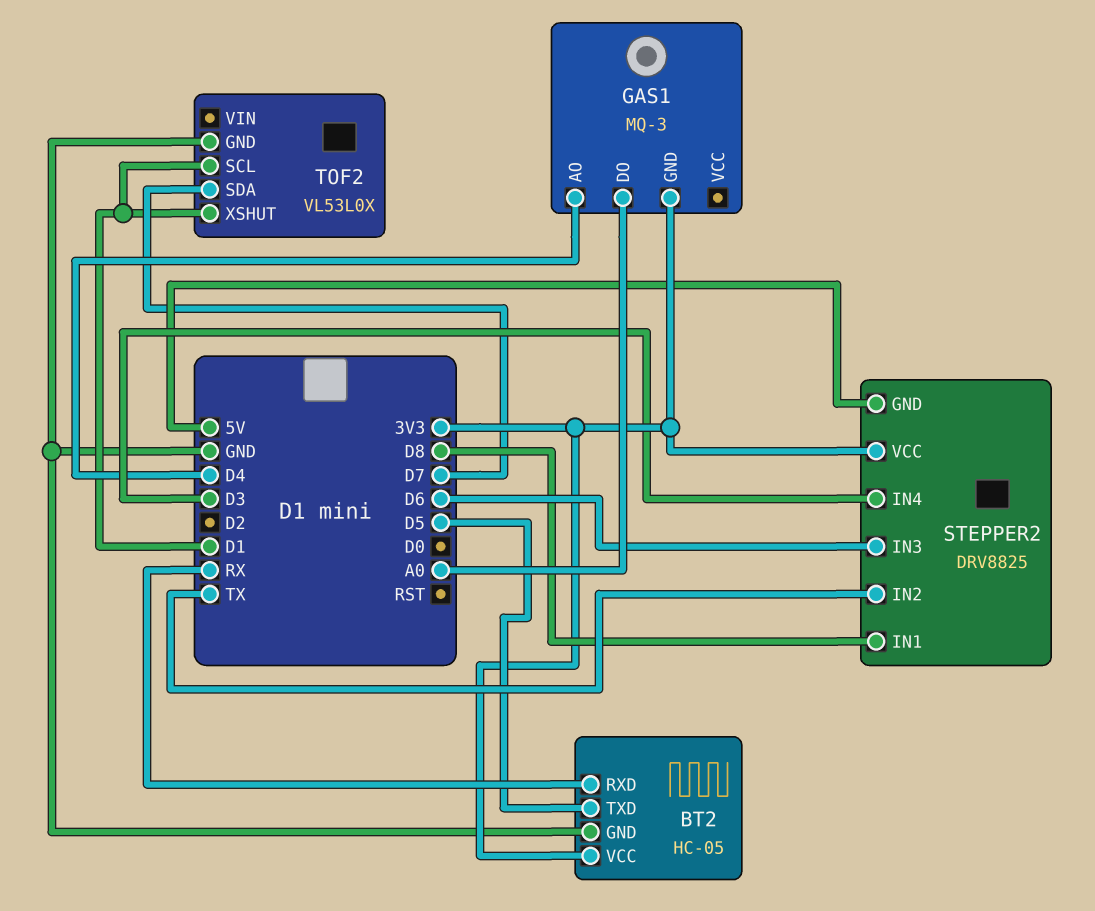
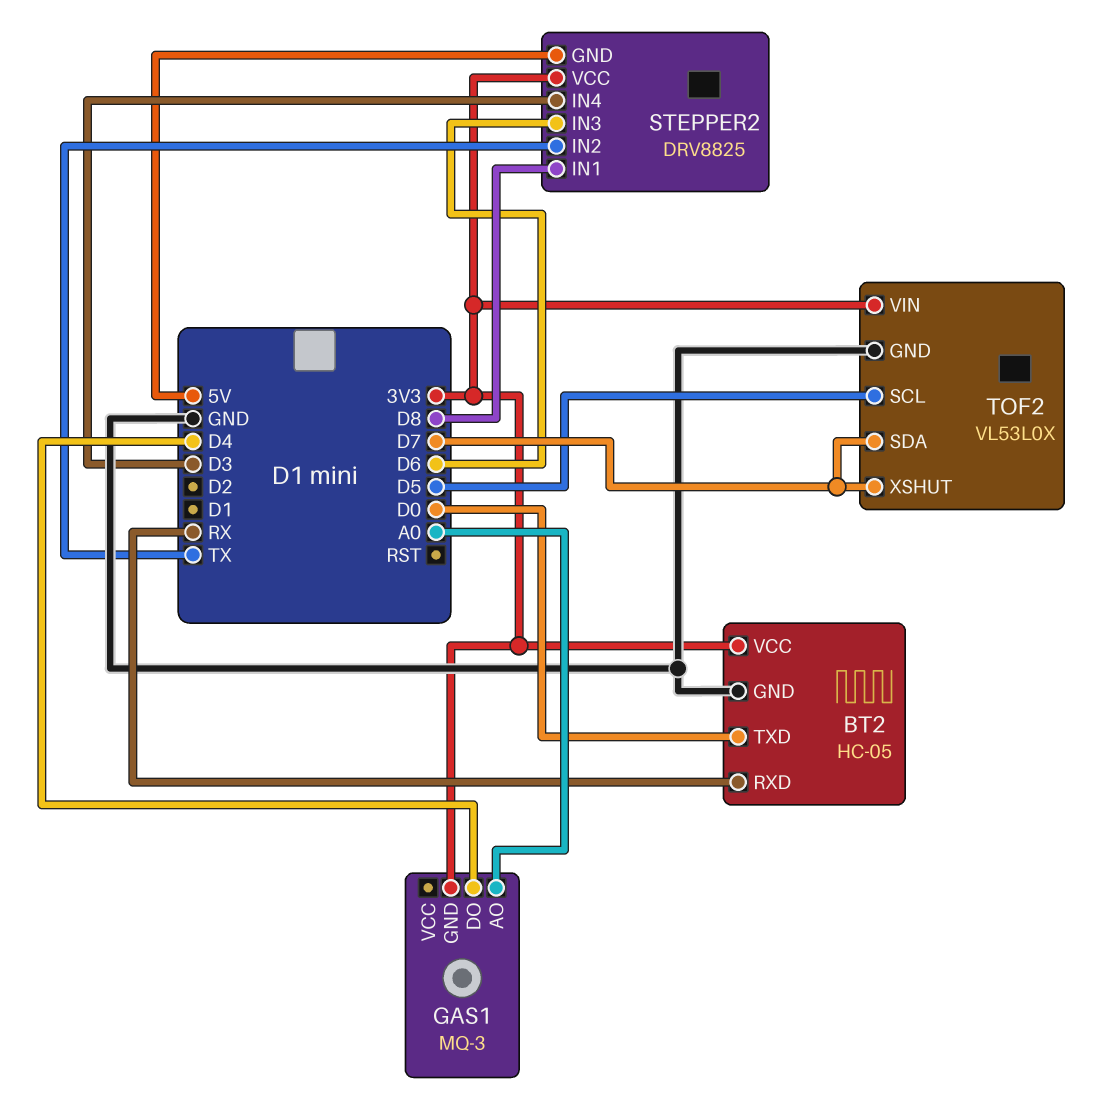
BT2 pin TXD: D5 -> D0
GAS1 pin AO: D4 -> A0
GAS1 pin DO: A0 -> D4
TOF2 pin SCL: D1 -> D5
TOF2 pin VIN: none -> 3V3
TOF2 pin XSHUT: D1 -> D7

